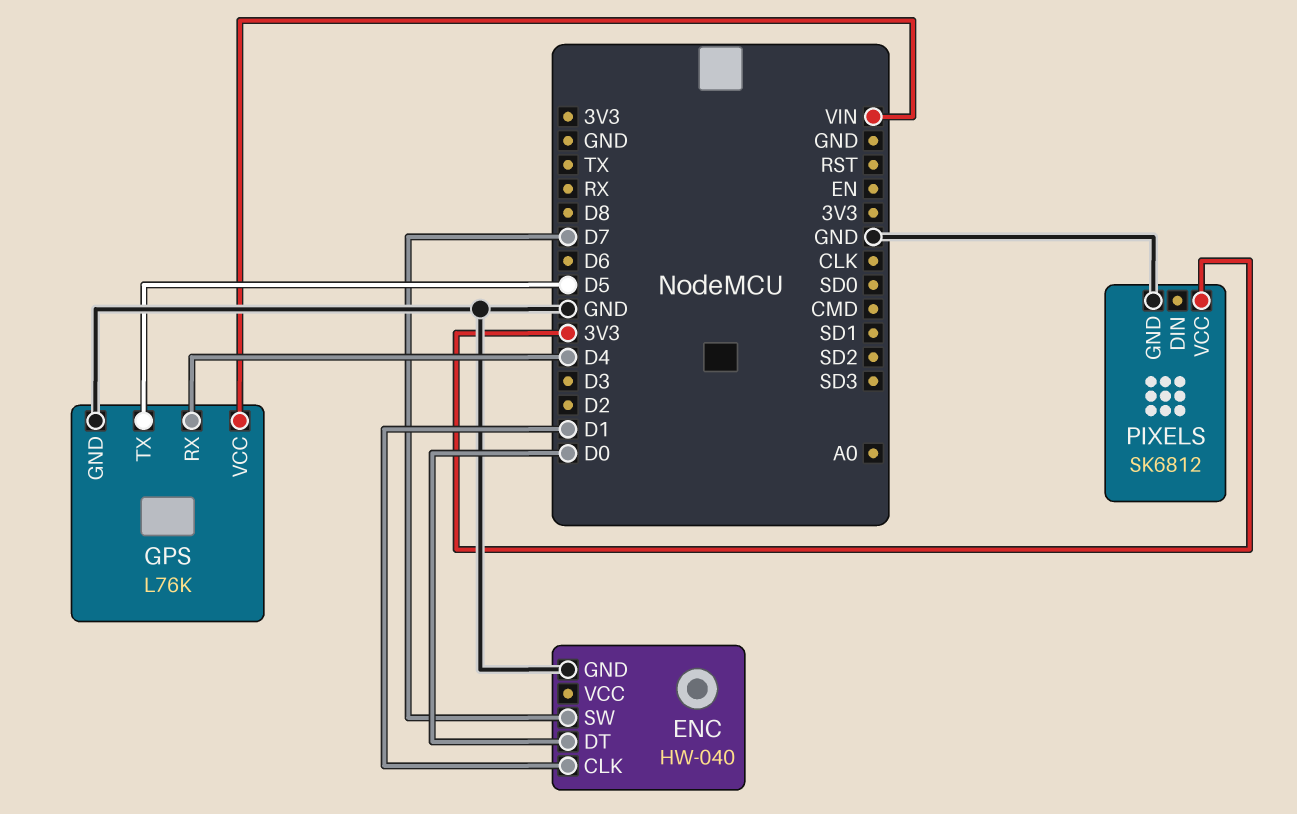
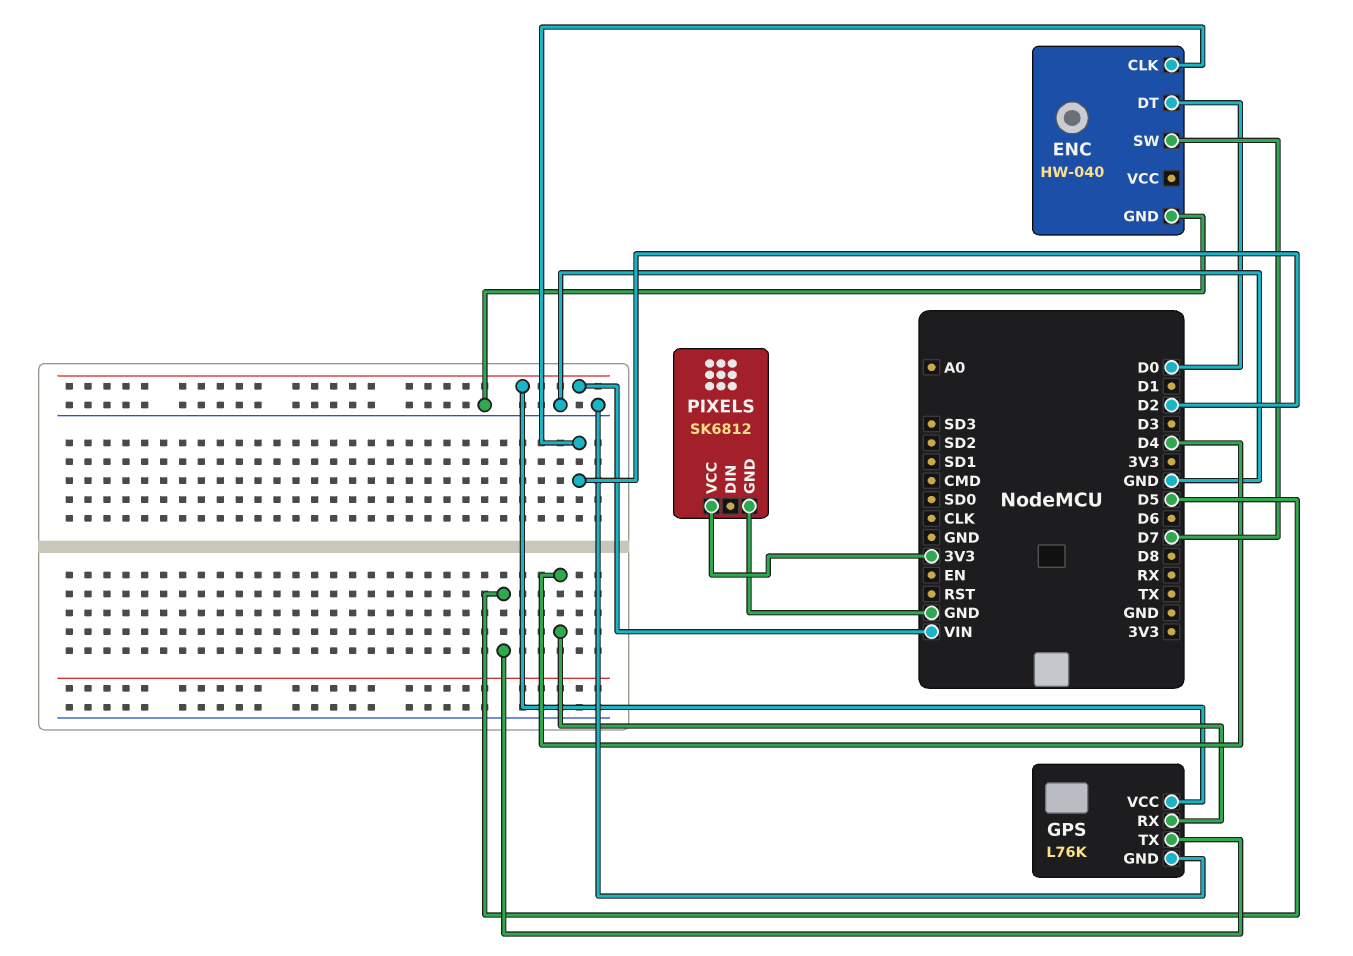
ENC pin CLK: D1 -> D2

